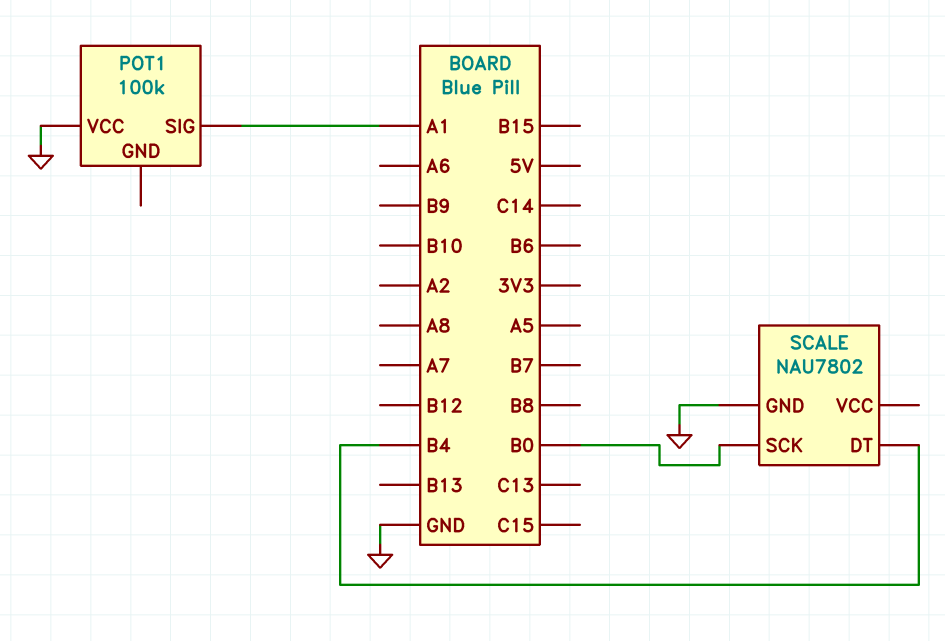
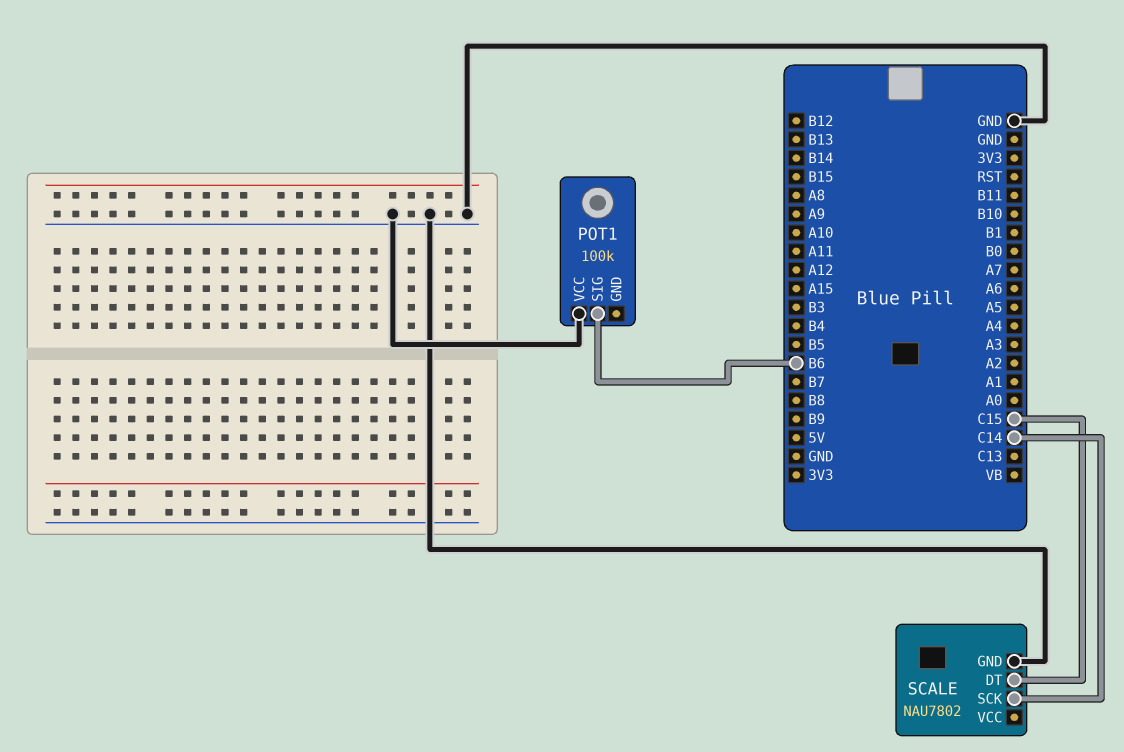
POT1 pin SIG: A1 -> B6
SCALE pin DT: B4 -> C15
SCALE pin SCK: B0 -> C14

